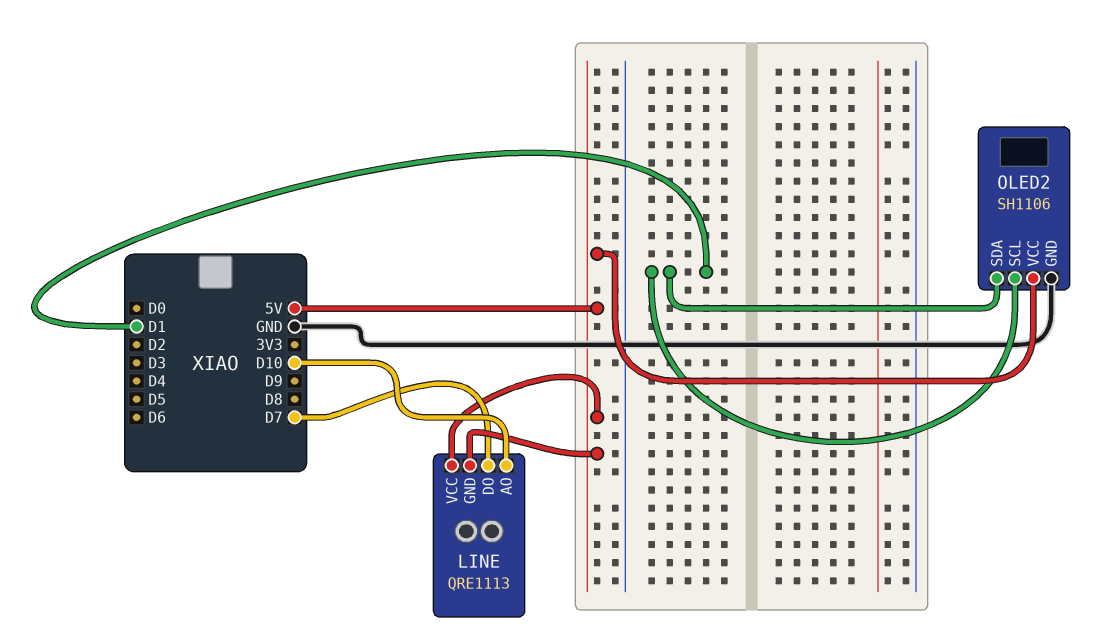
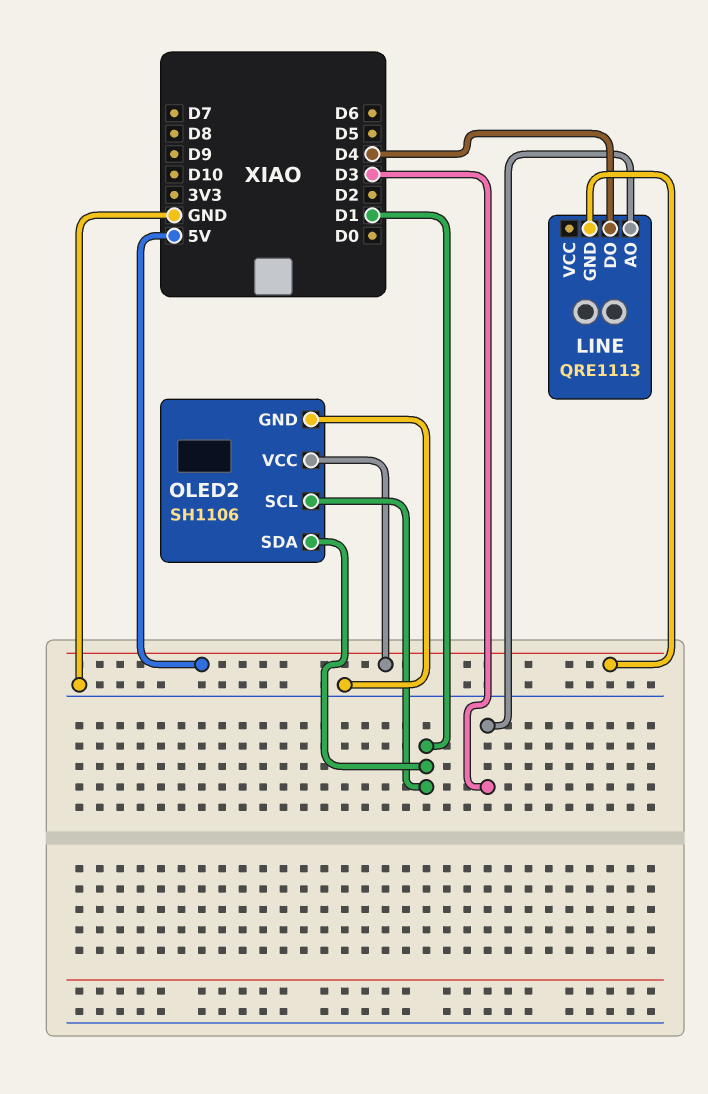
LINE pin AO: D10 -> D3
LINE pin DO: D7 -> D4
LINE pin VCC: 5V -> none

